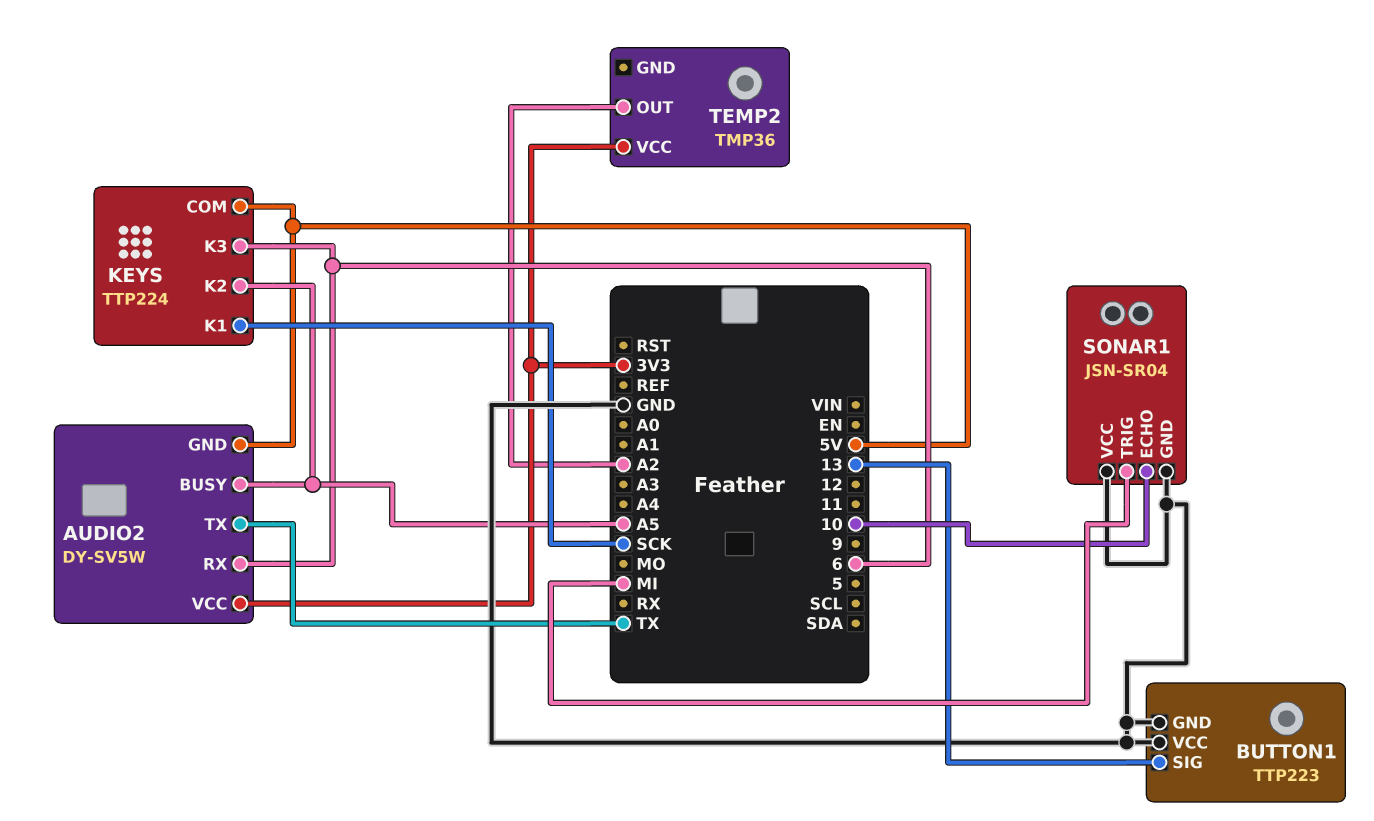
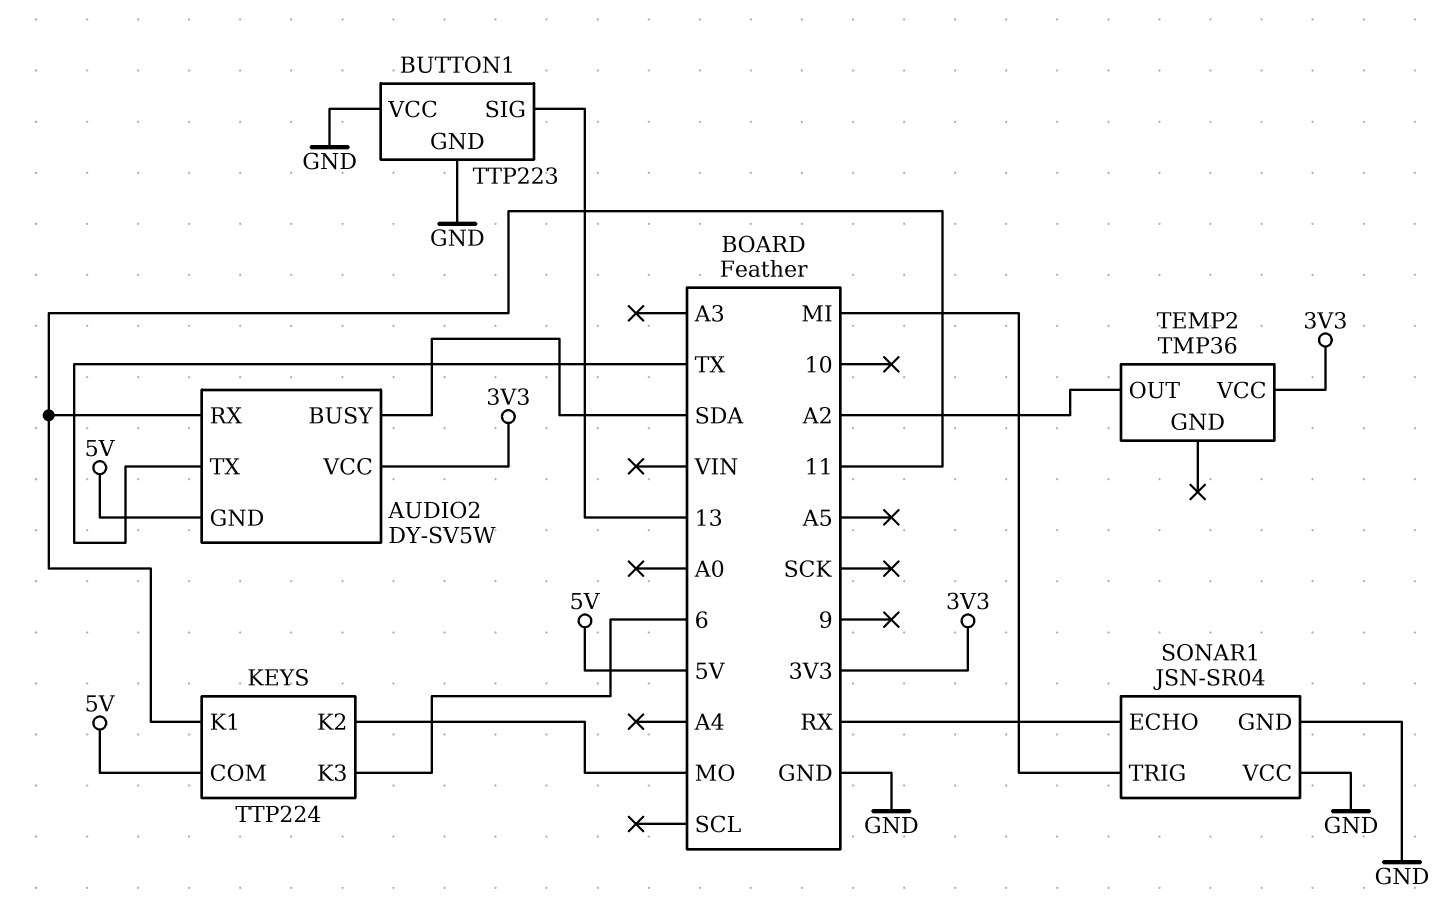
AUDIO2 pin BUSY: A5 -> SDA
AUDIO2 pin RX: 6 -> 11
KEYS pin K1: SCK -> 11
KEYS pin K2: A5 -> MO
SONAR1 pin ECHO: 10 -> RX

